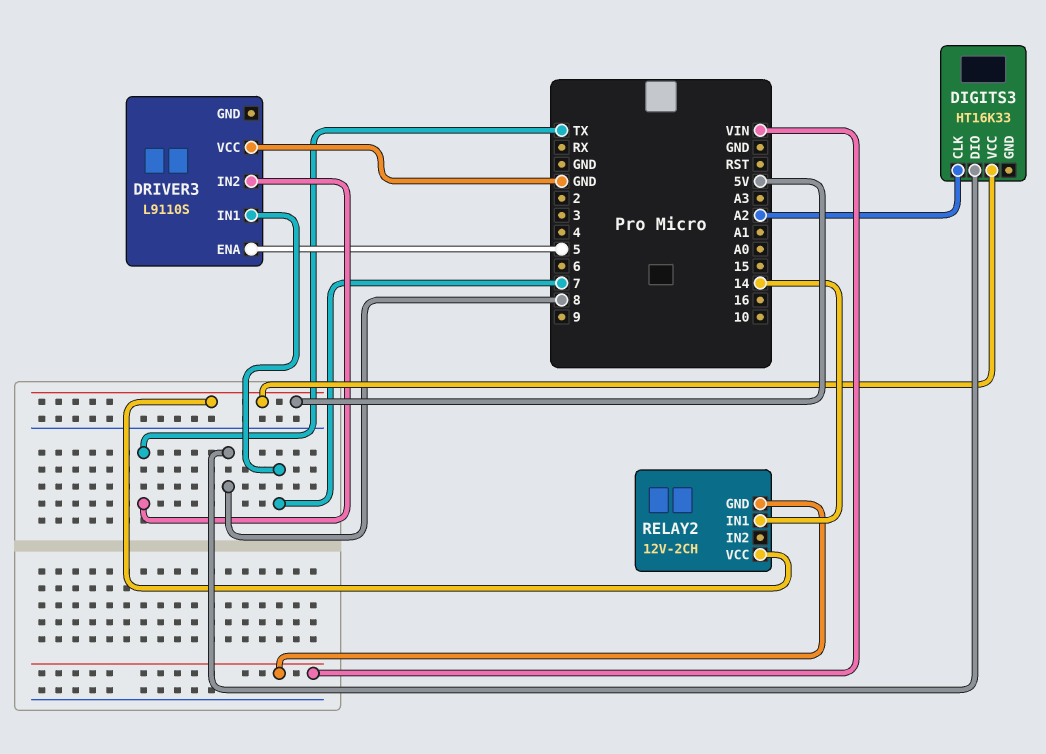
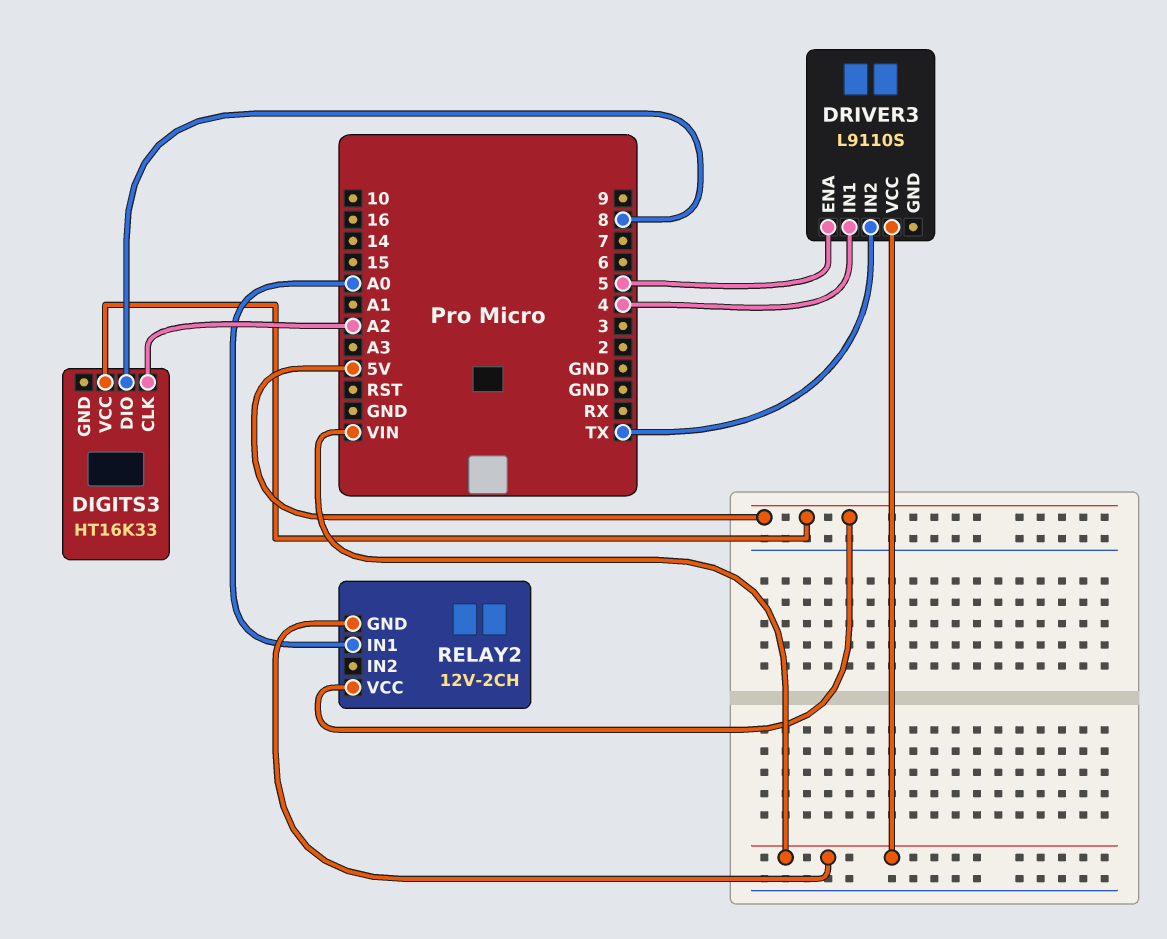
DRIVER3 pin IN1: 7 -> 4
DRIVER3 pin VCC: GND -> VIN
RELAY2 pin IN1: 14 -> A0

